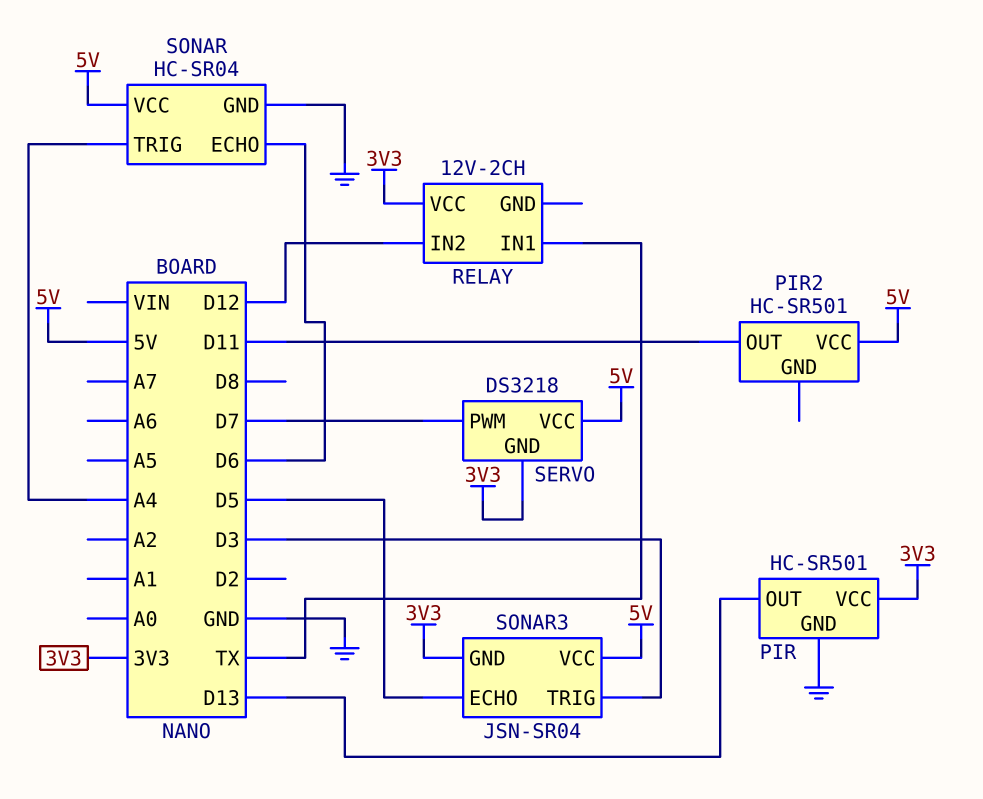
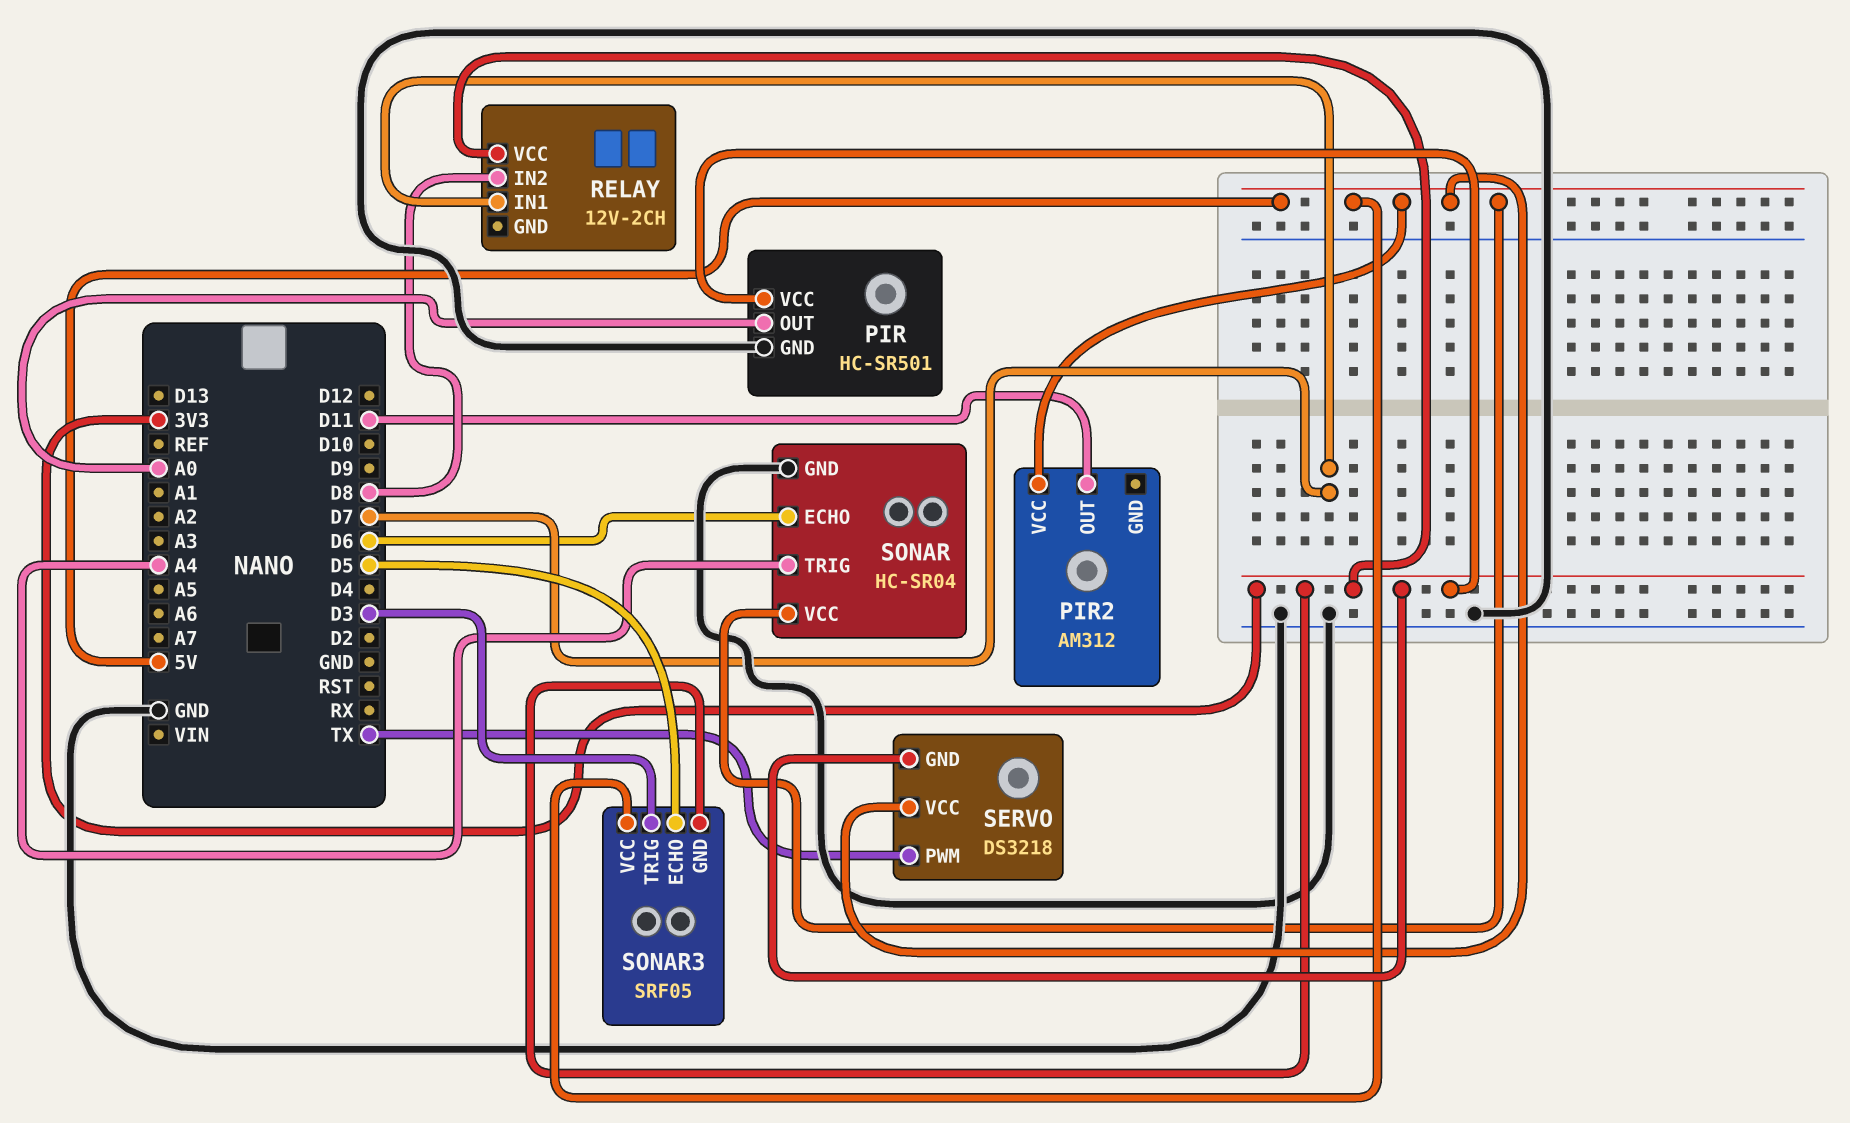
PIR pin OUT: D13 -> A0
PIR2: HC-SR501 -> AM312
RELAY pin IN1: TX -> D7
RELAY pin IN2: D12 -> D8
SERVO pin PWM: D7 -> TX
SONAR3: JSN-SR04 -> SRF05

